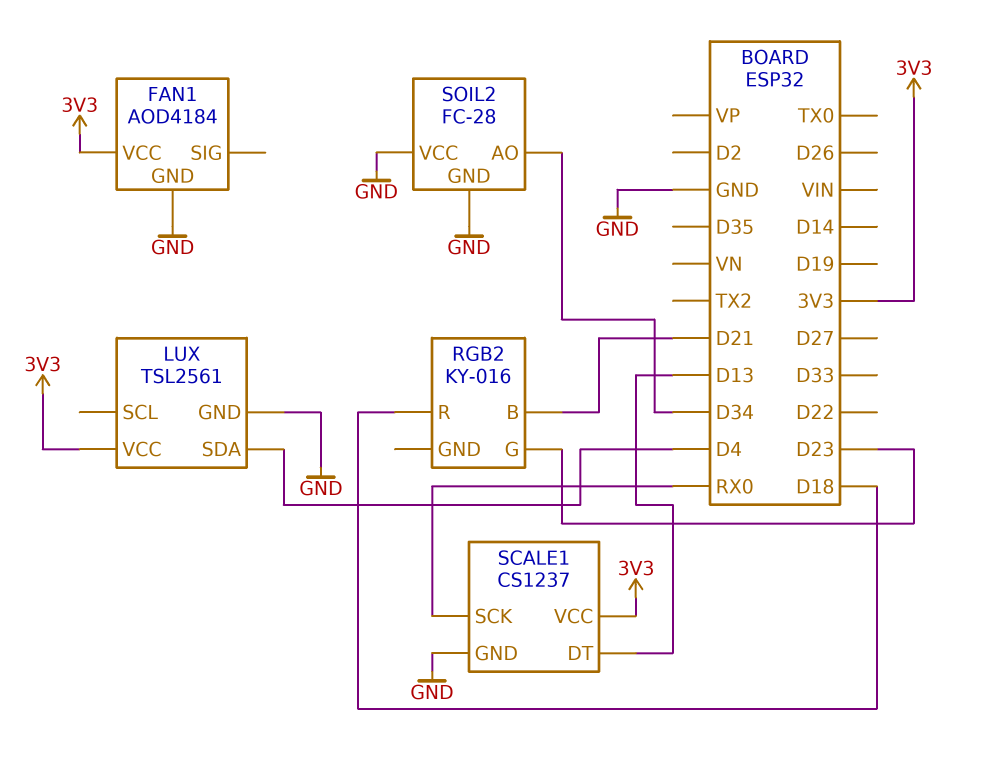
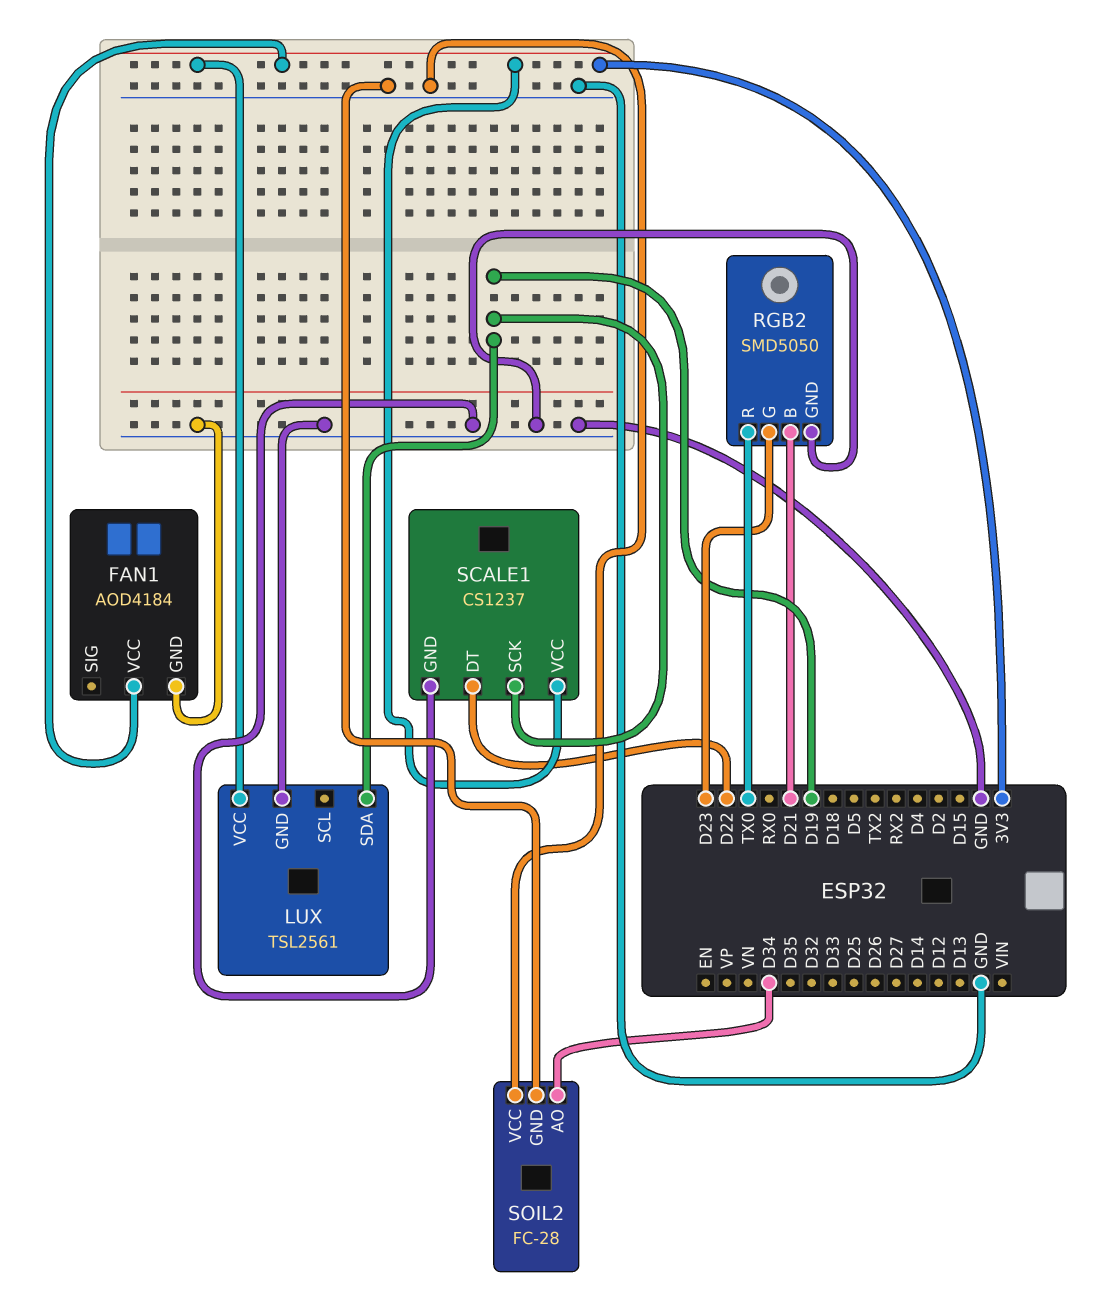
LUX pin SDA: D4 -> D19
RGB2: KY-016 -> SMD5050
RGB2 pin GND: none -> GND
RGB2 pin R: D18 -> TX0
SCALE1 pin DT: D13 -> D22
SCALE1 pin SCK: RX0 -> D19

